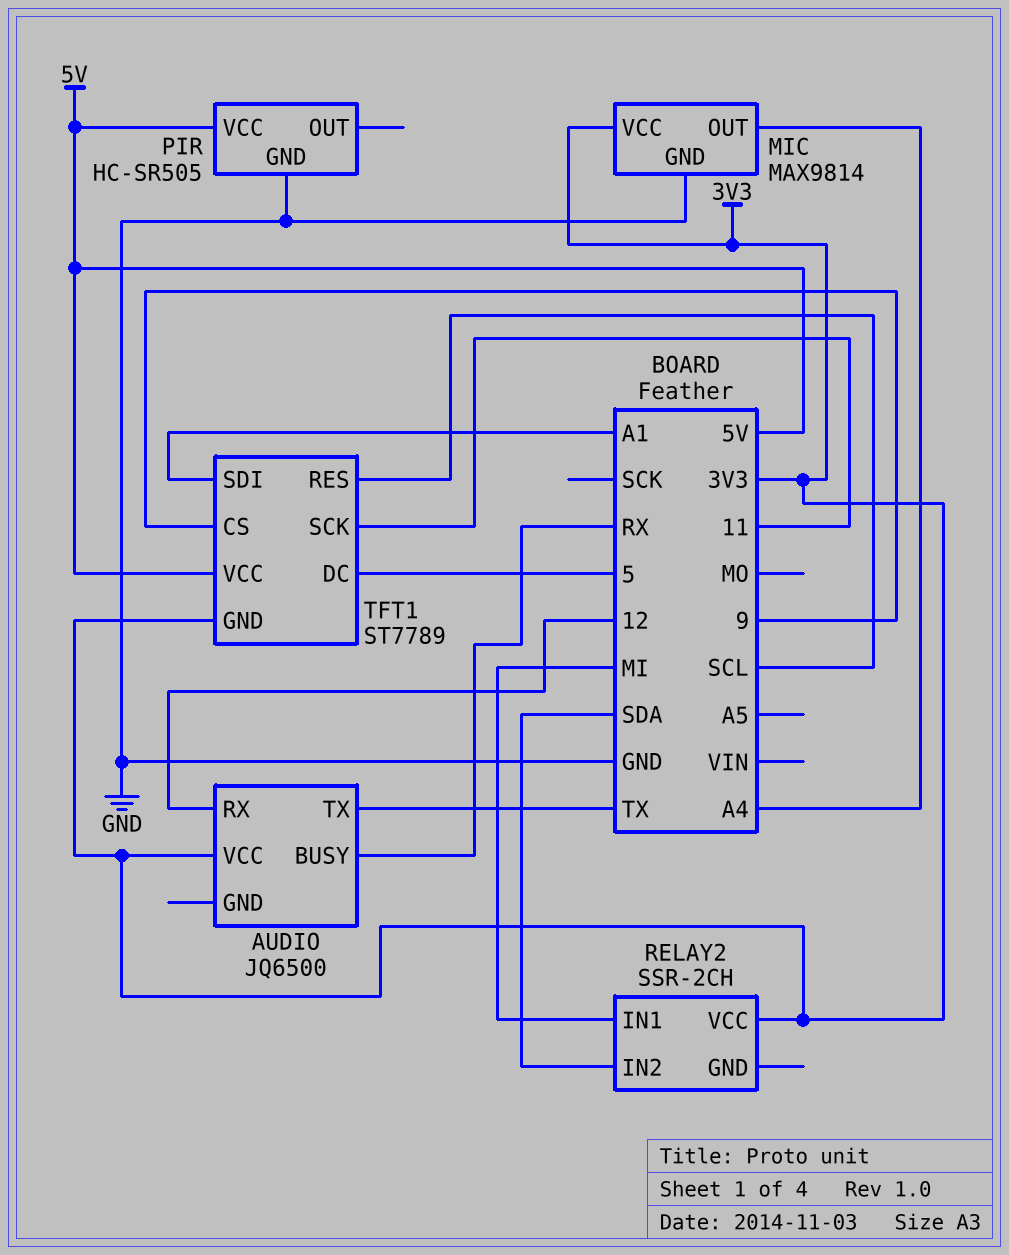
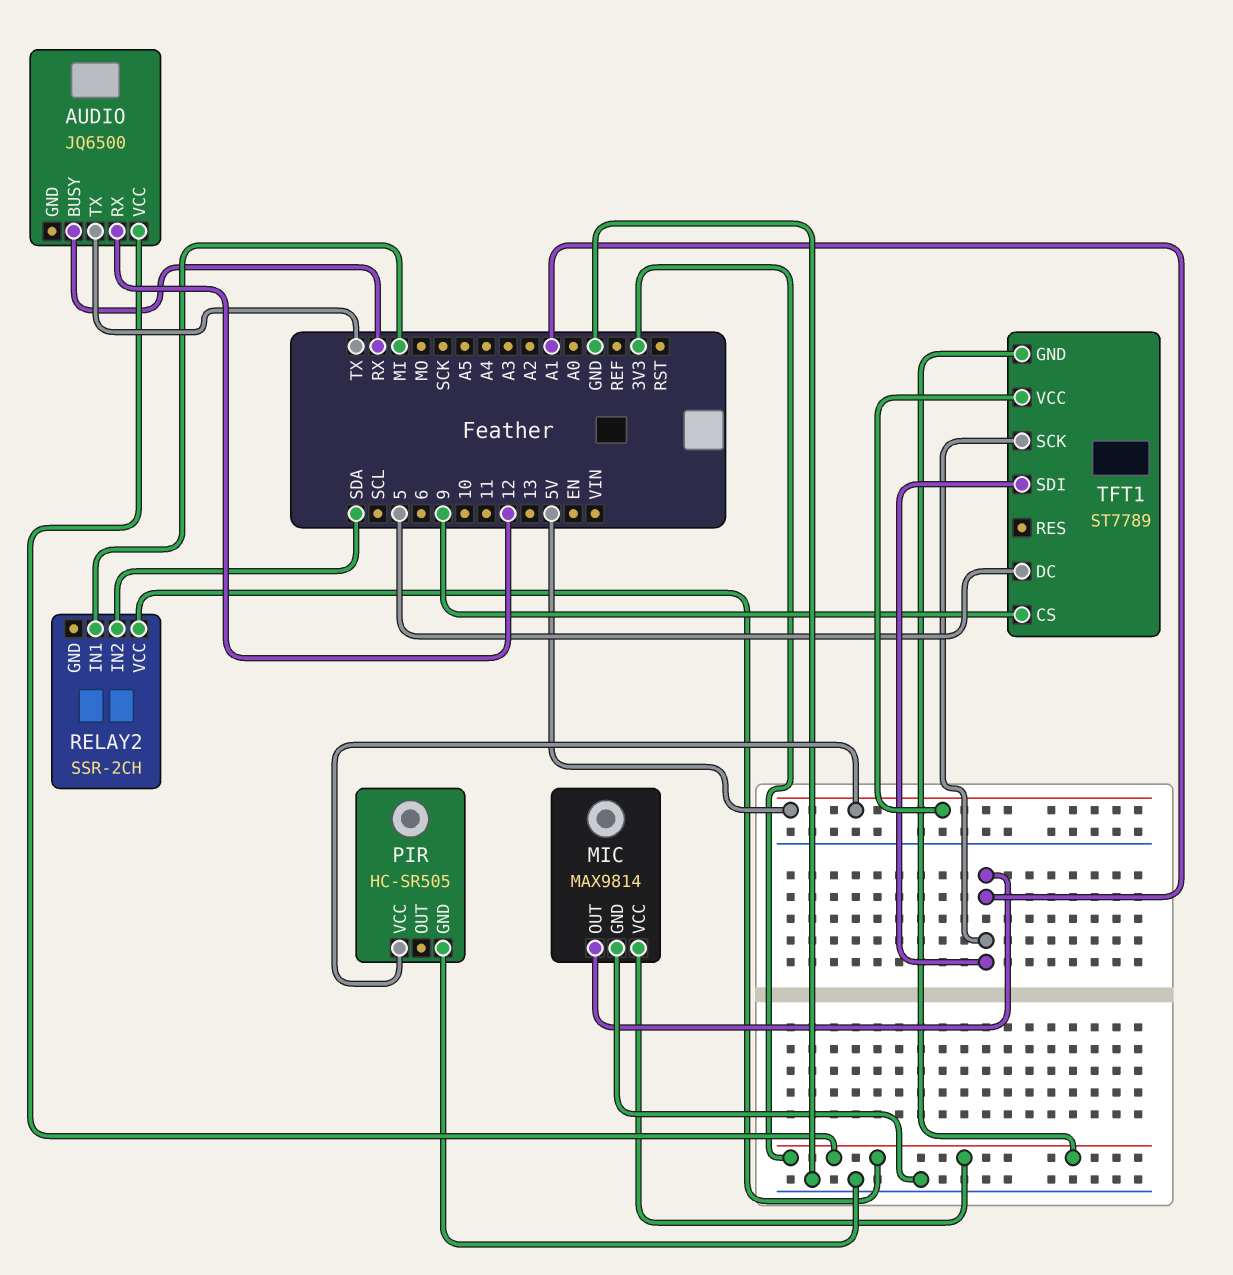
MIC pin OUT: A4 -> A1
TFT1 pin RES: SCL -> none
TFT1 pin SCK: 11 -> A1

